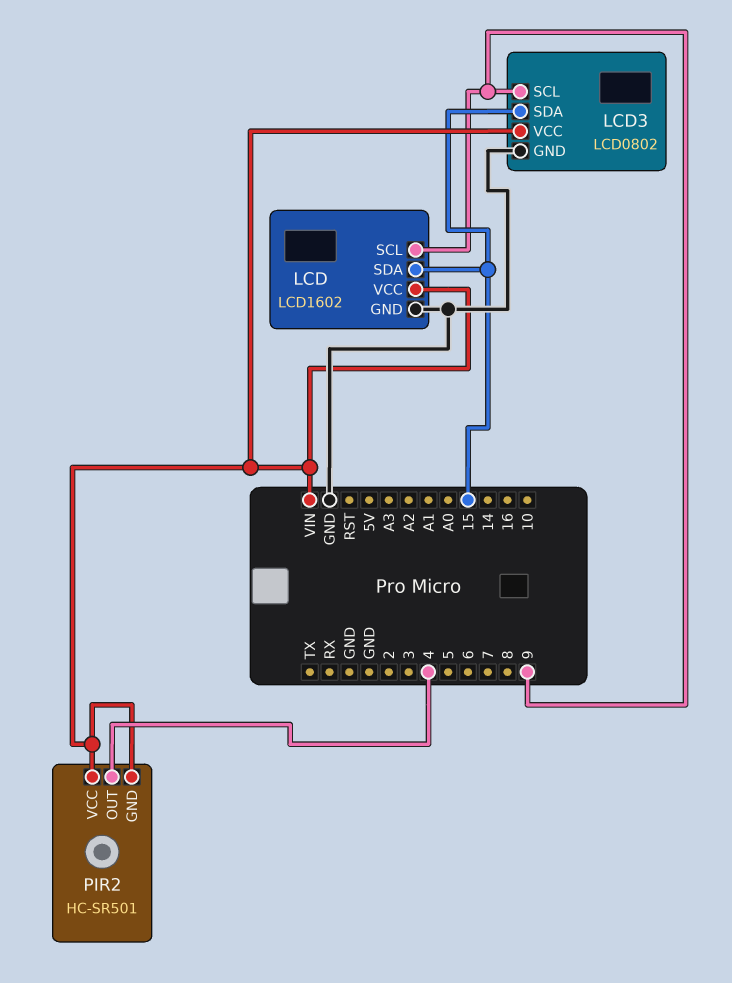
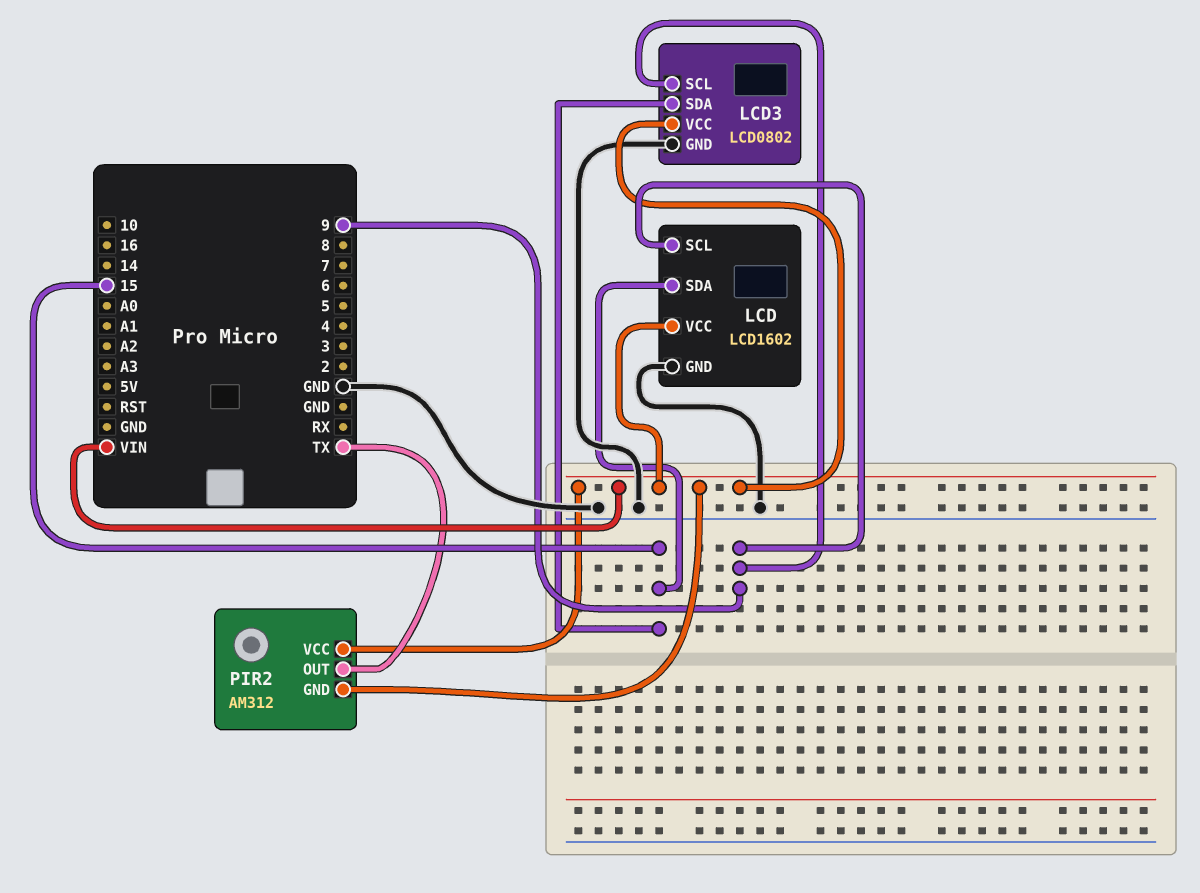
PIR2: HC-SR501 -> AM312
PIR2 pin OUT: 4 -> TX

